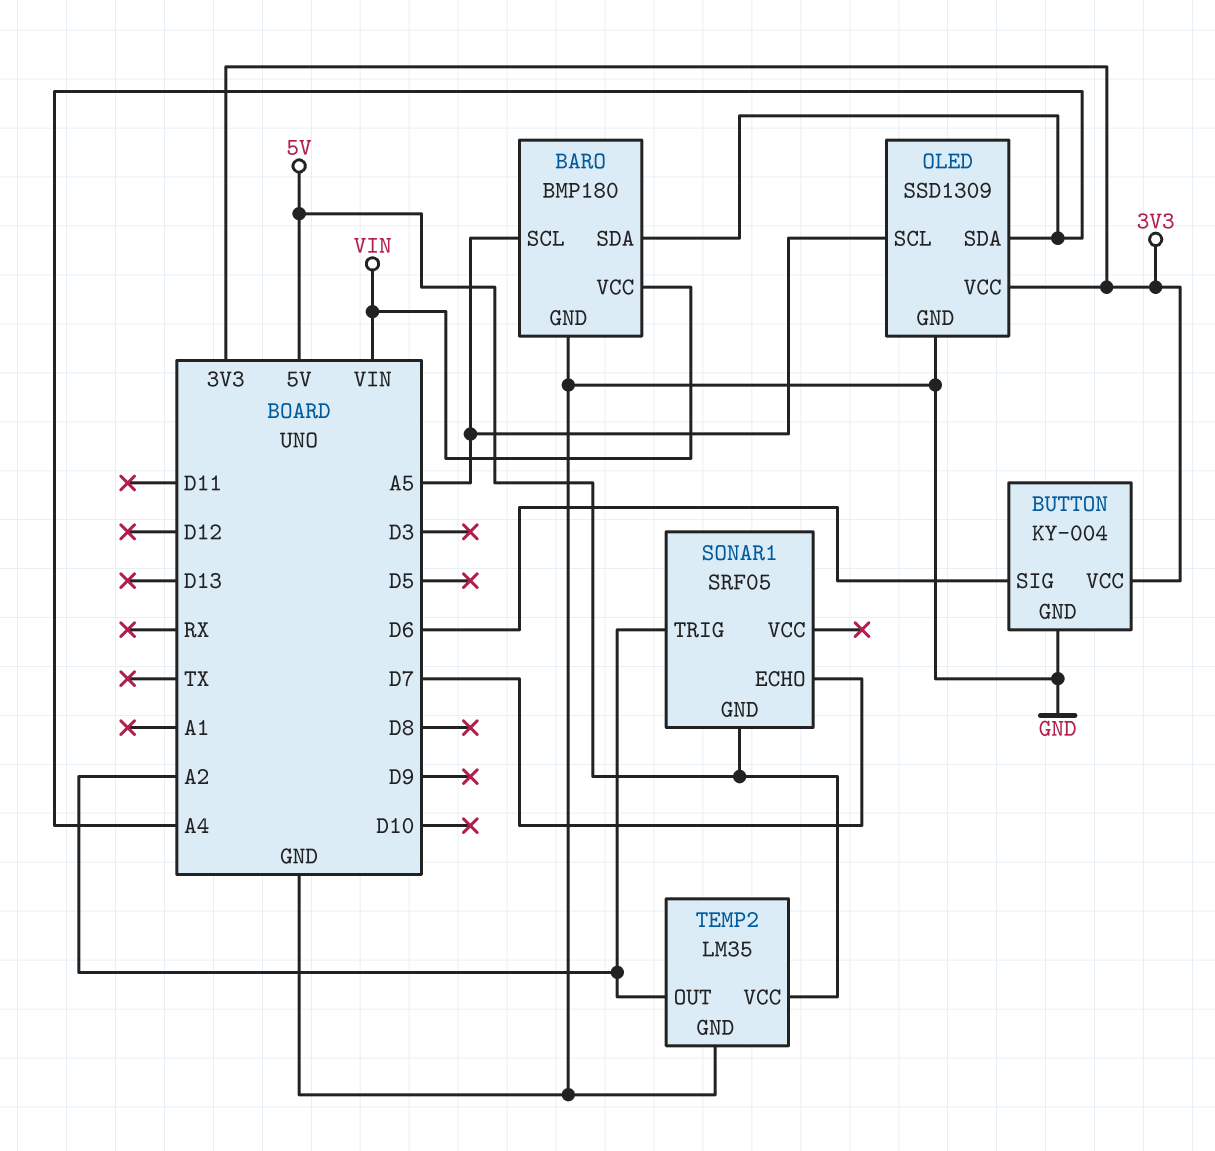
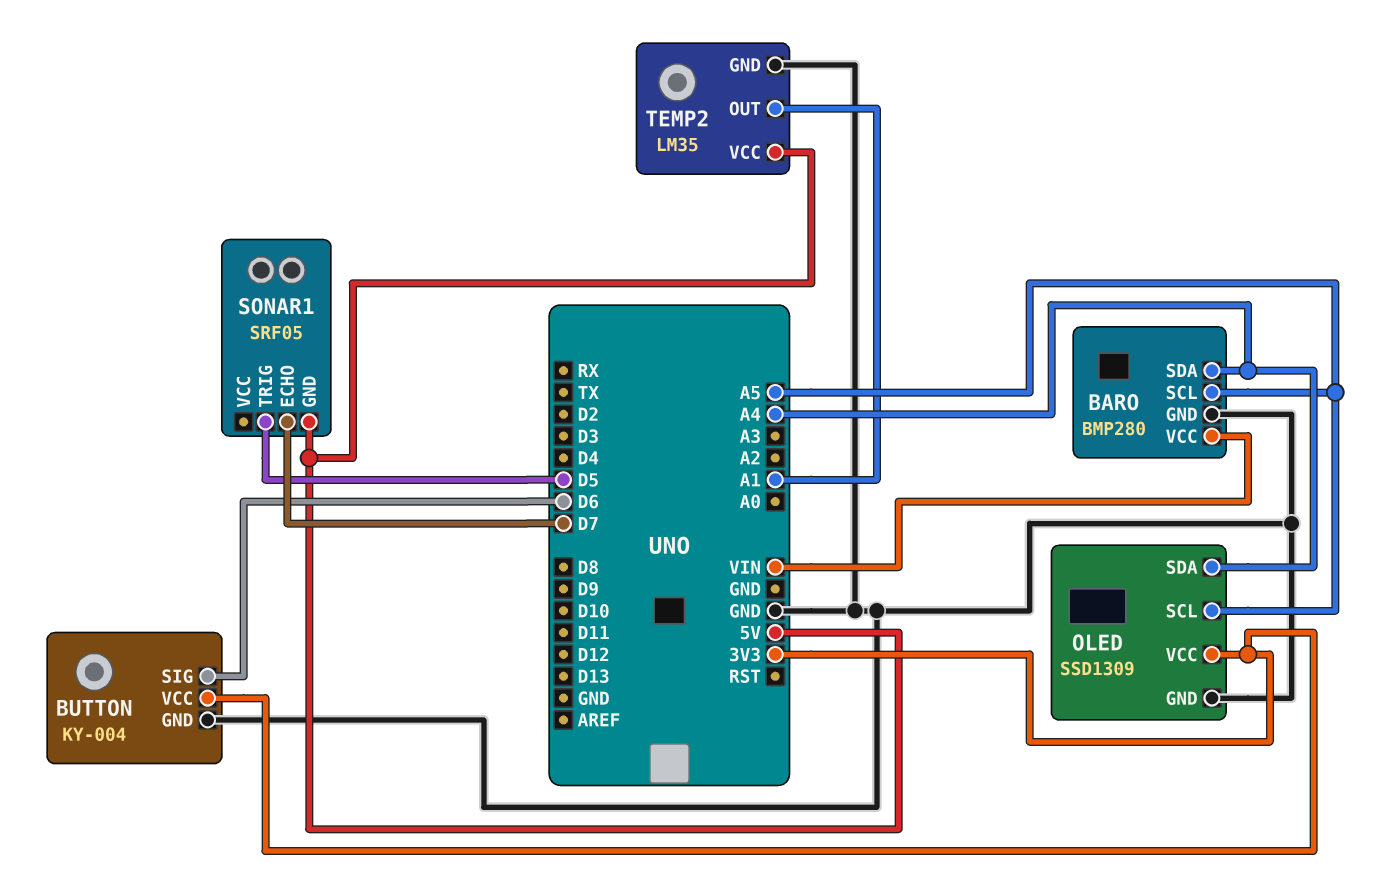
BARO: BMP180 -> BMP280
SONAR1 pin TRIG: A2 -> D5
TEMP2 pin OUT: A2 -> A1

